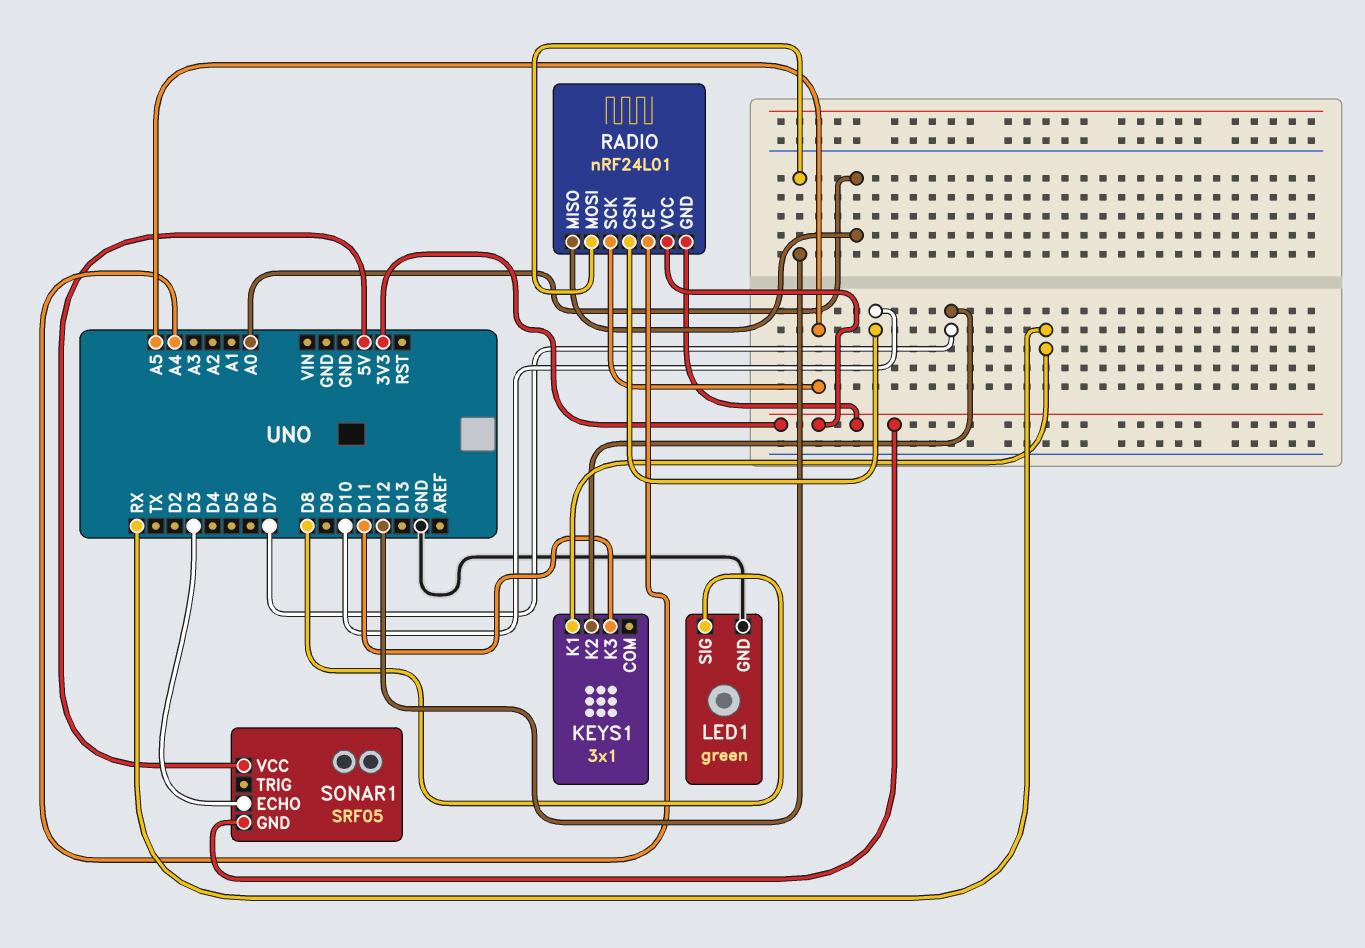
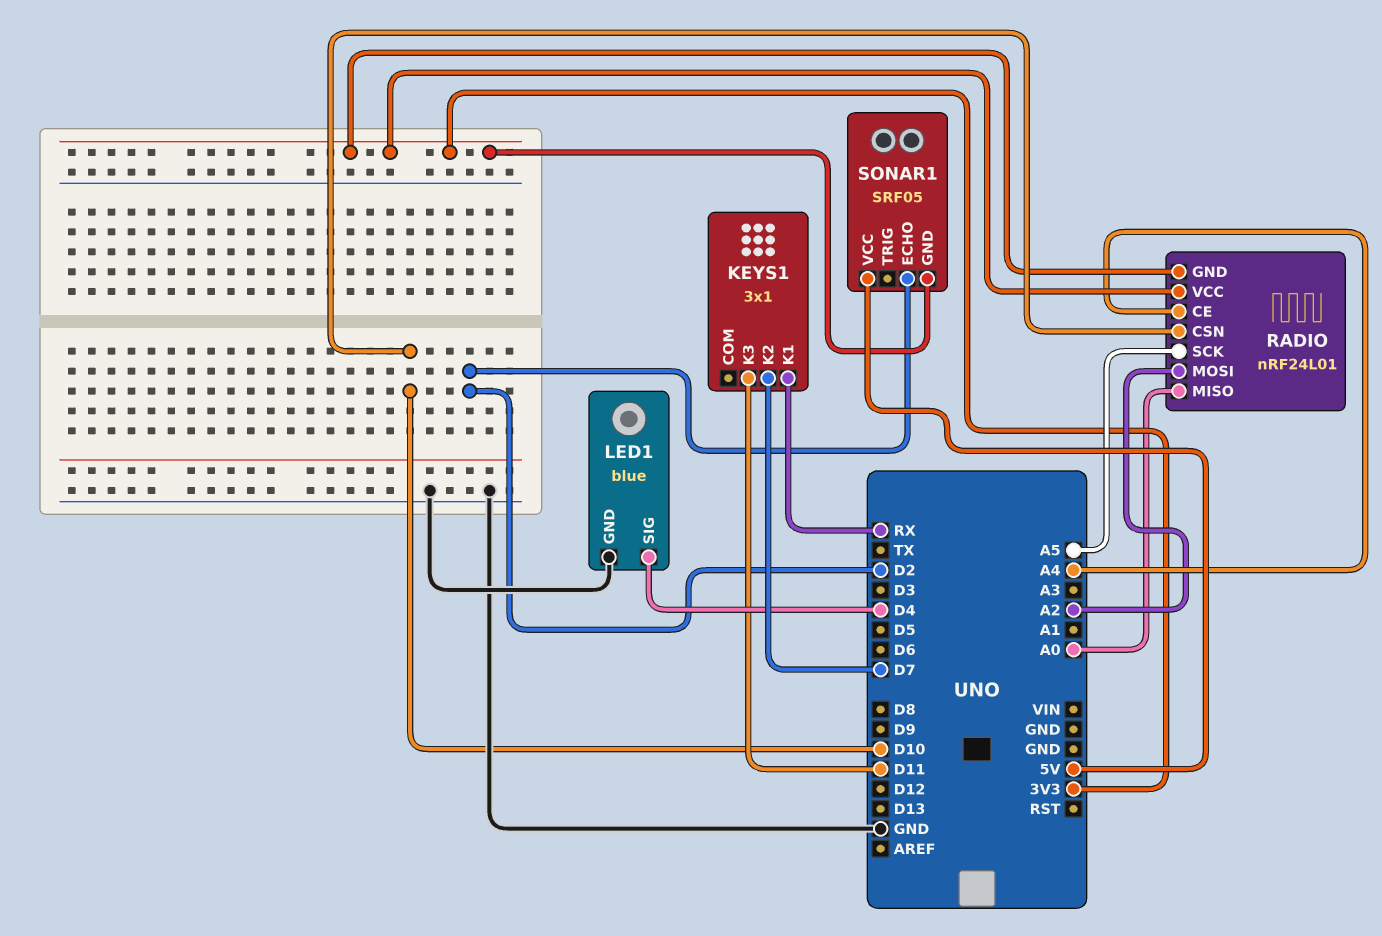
LED1: green -> blue
LED1 pin SIG: D8 -> D4
RADIO pin MOSI: D12 -> A2
SONAR1 pin ECHO: D3 -> D2

